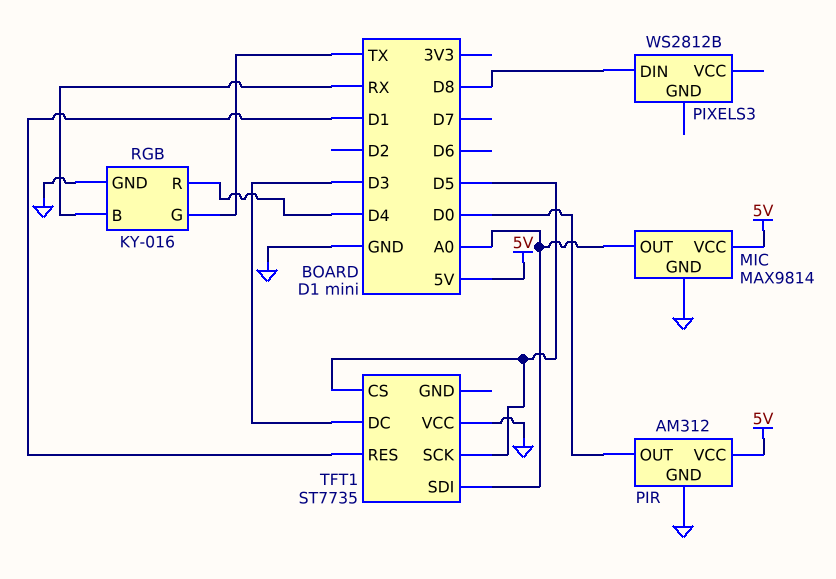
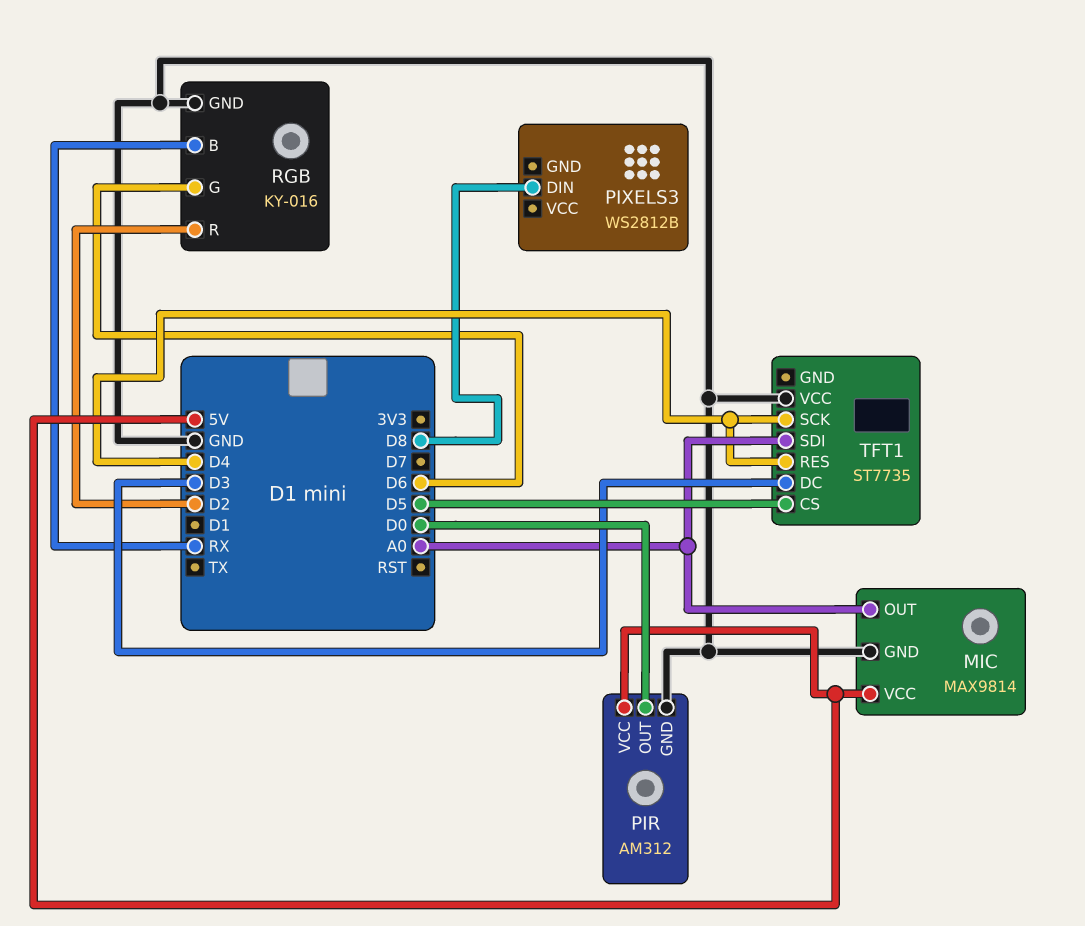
RGB pin G: TX -> D6
RGB pin R: D4 -> D2
TFT1 pin RES: D1 -> D4
TFT1 pin SCK: D5 -> D4

